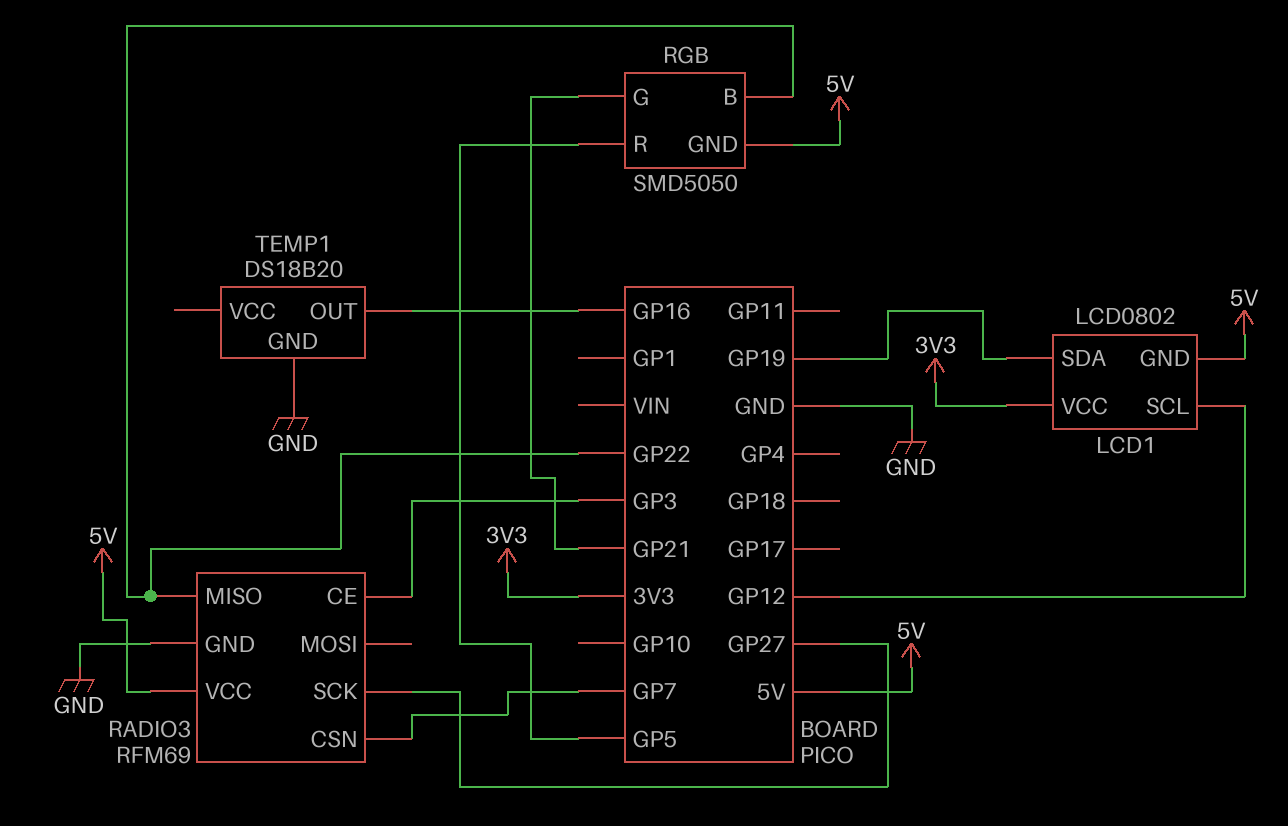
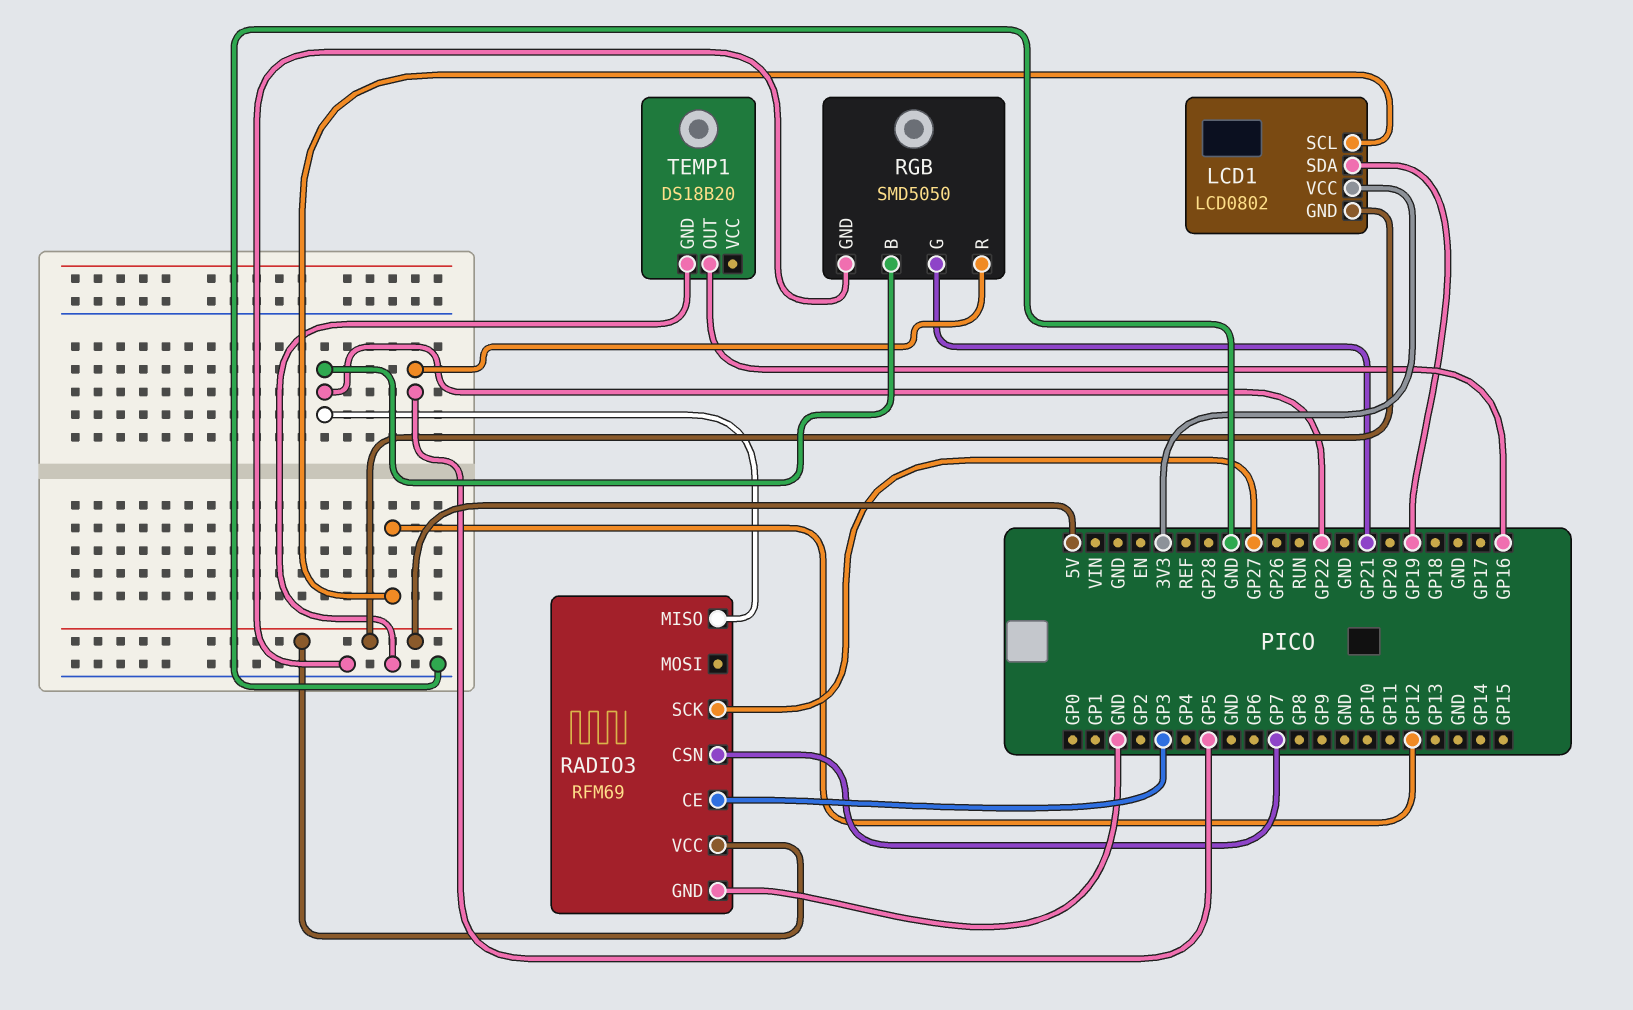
RGB pin GND: 5V -> GND

